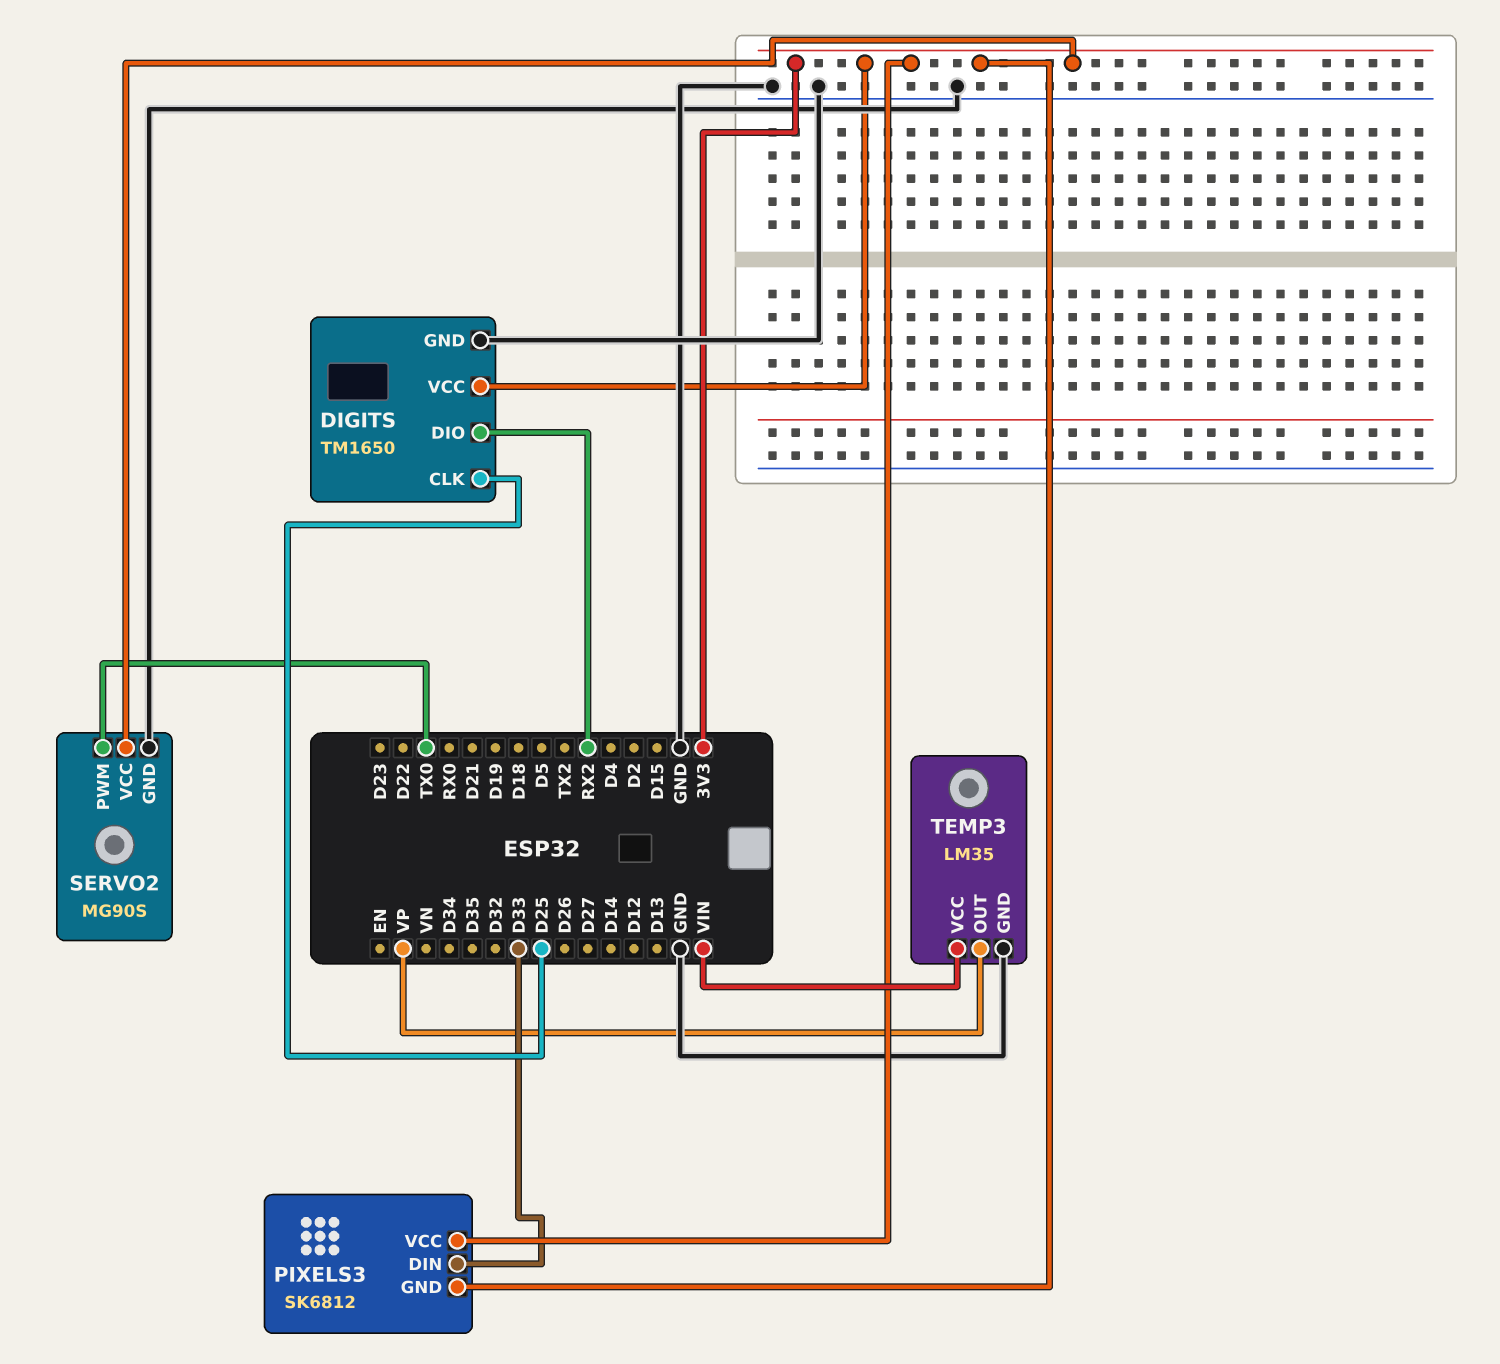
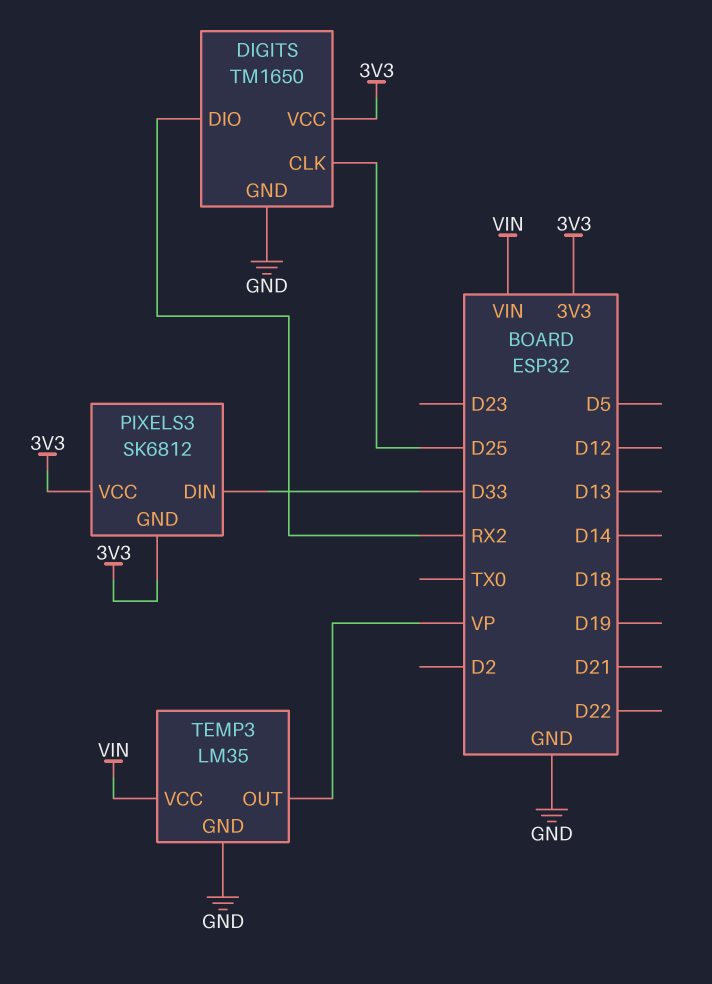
SERVO2: MG90S -> none
SERVO2 pin GND: GND -> none
SERVO2 pin PWM: TX0 -> none
SERVO2 pin VCC: 3V3 -> none

